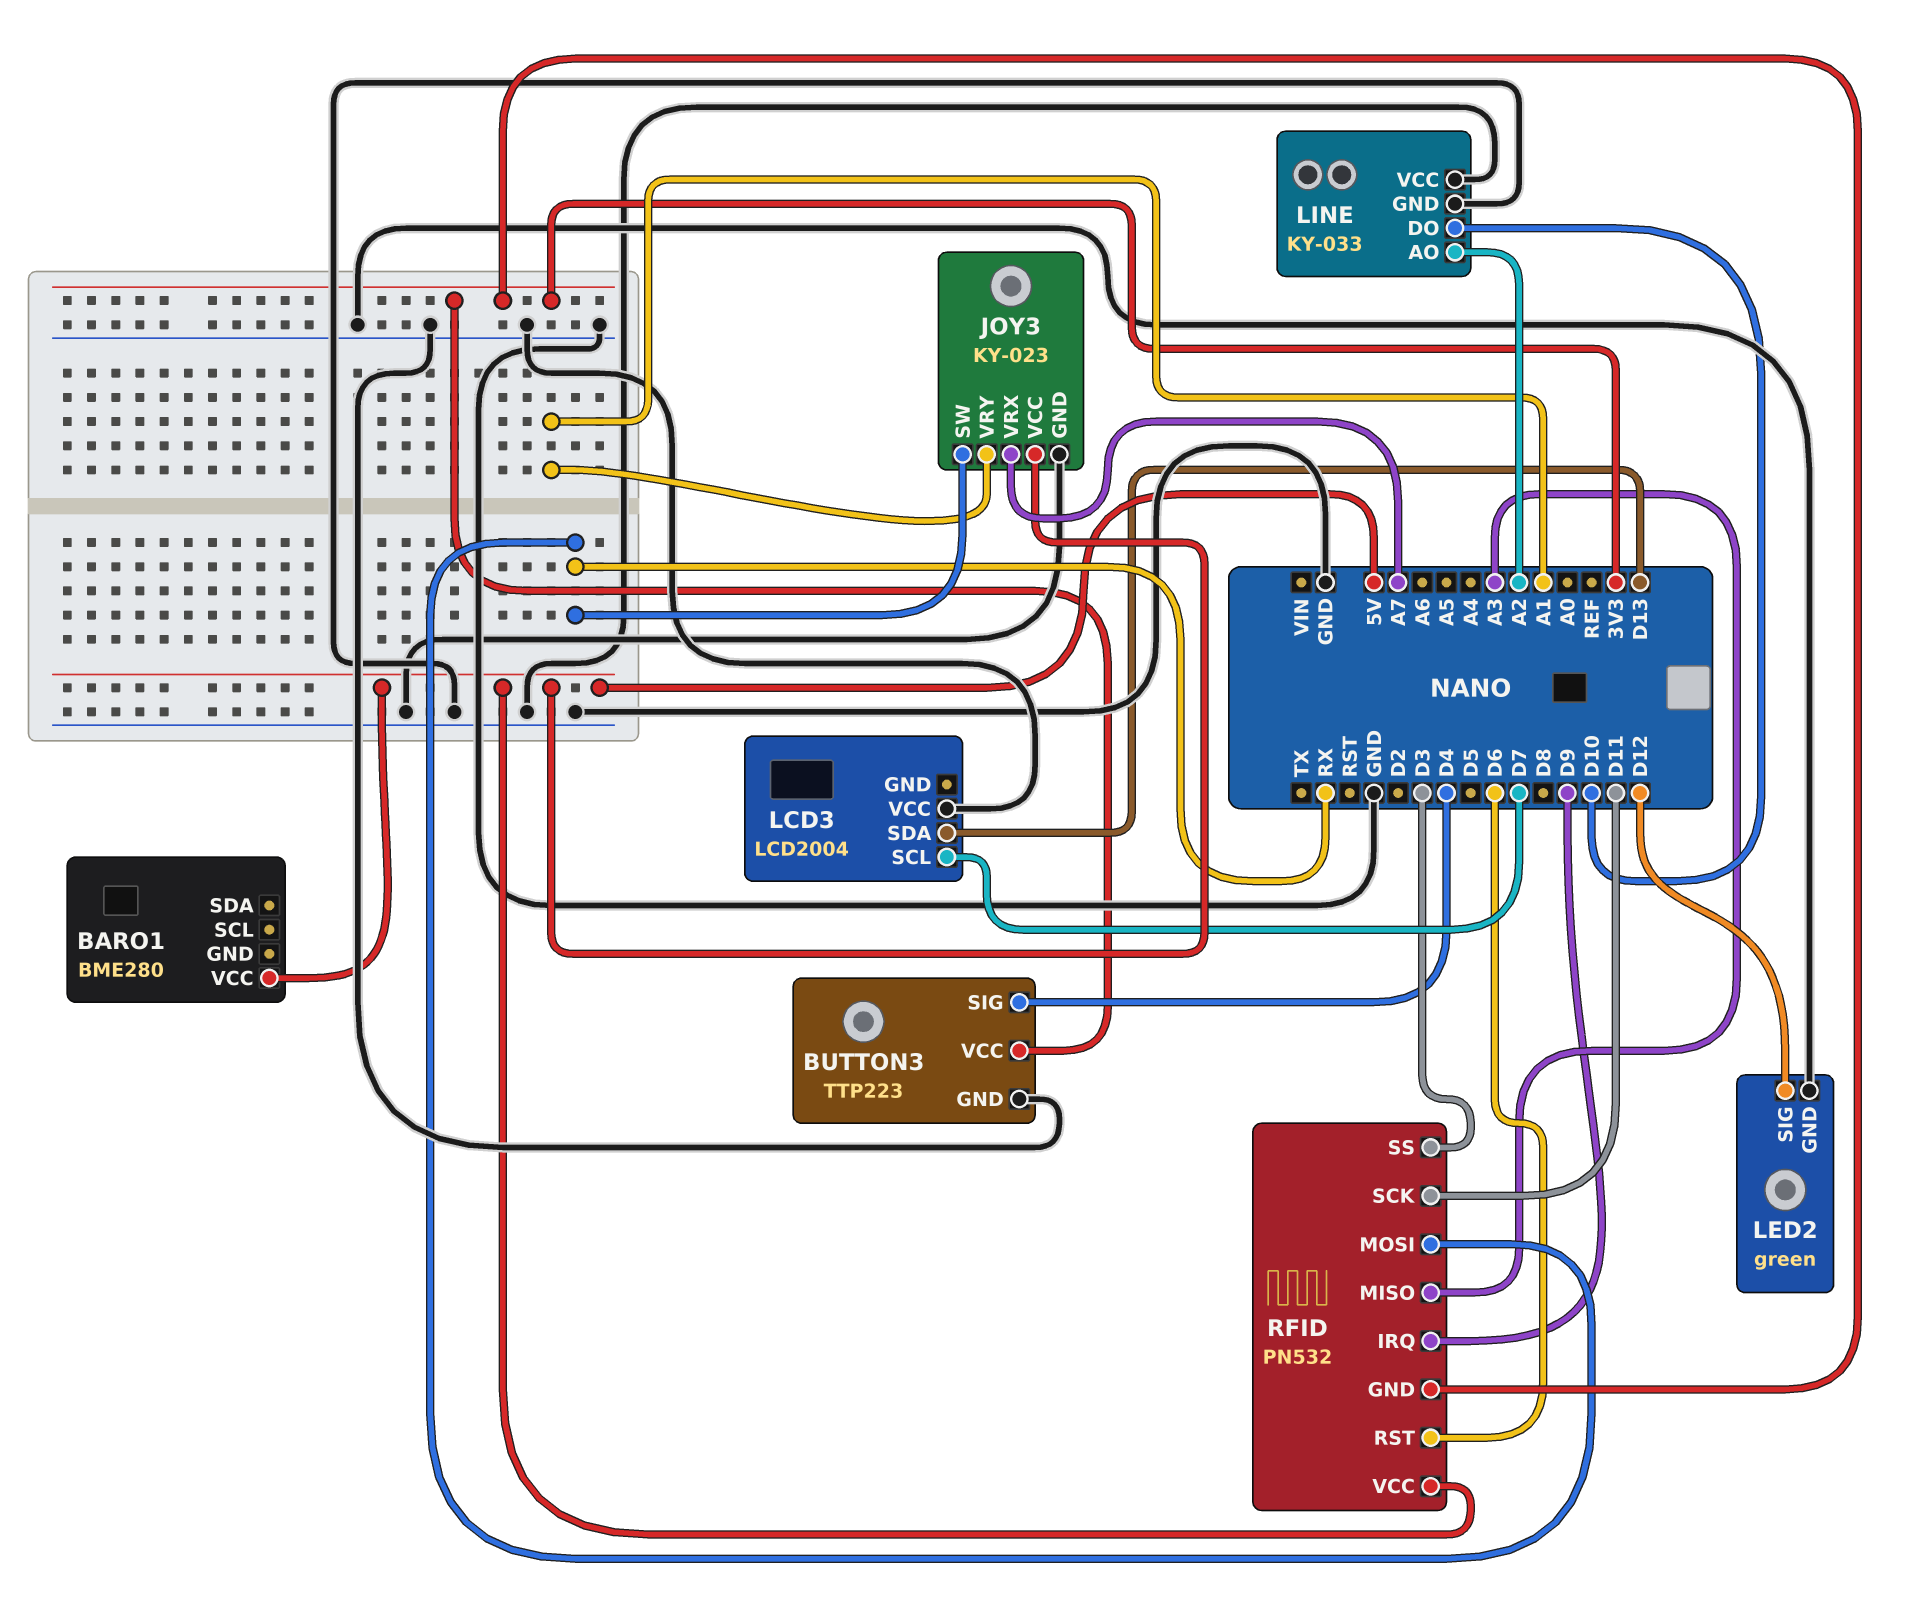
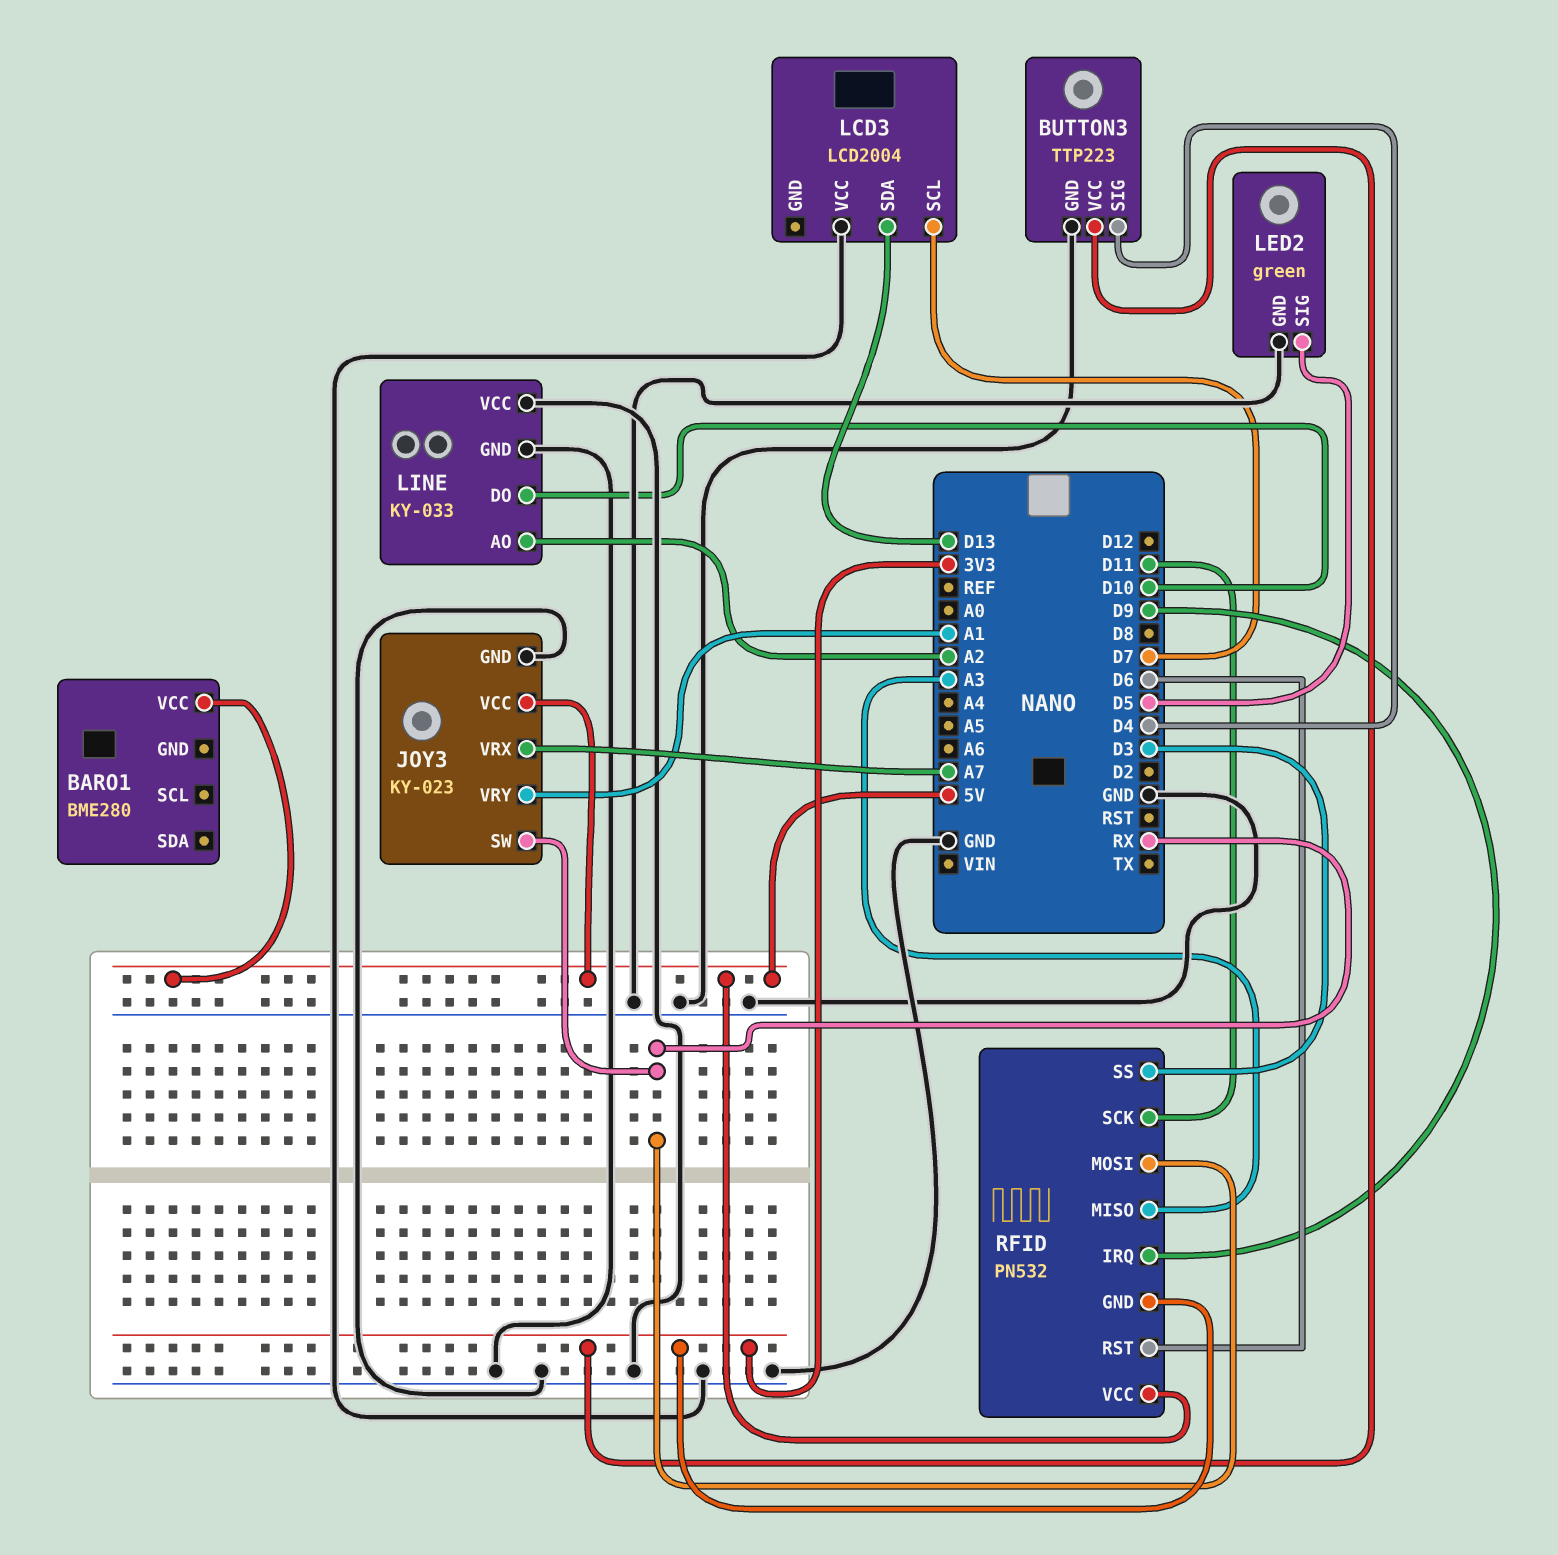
LED2 pin SIG: D12 -> D5

